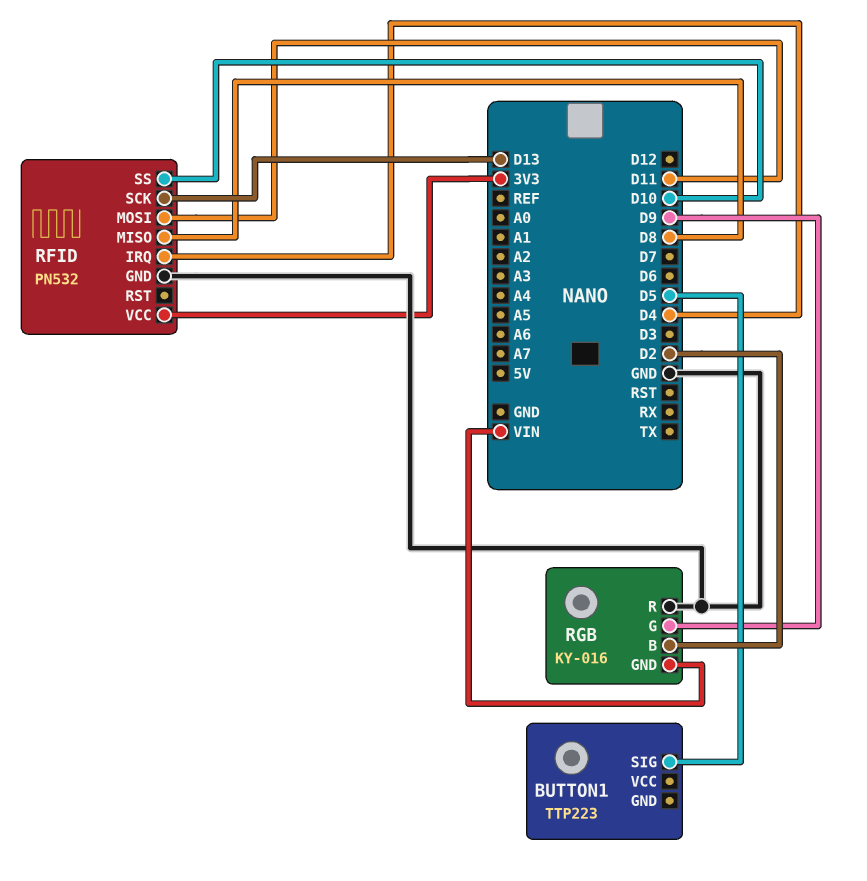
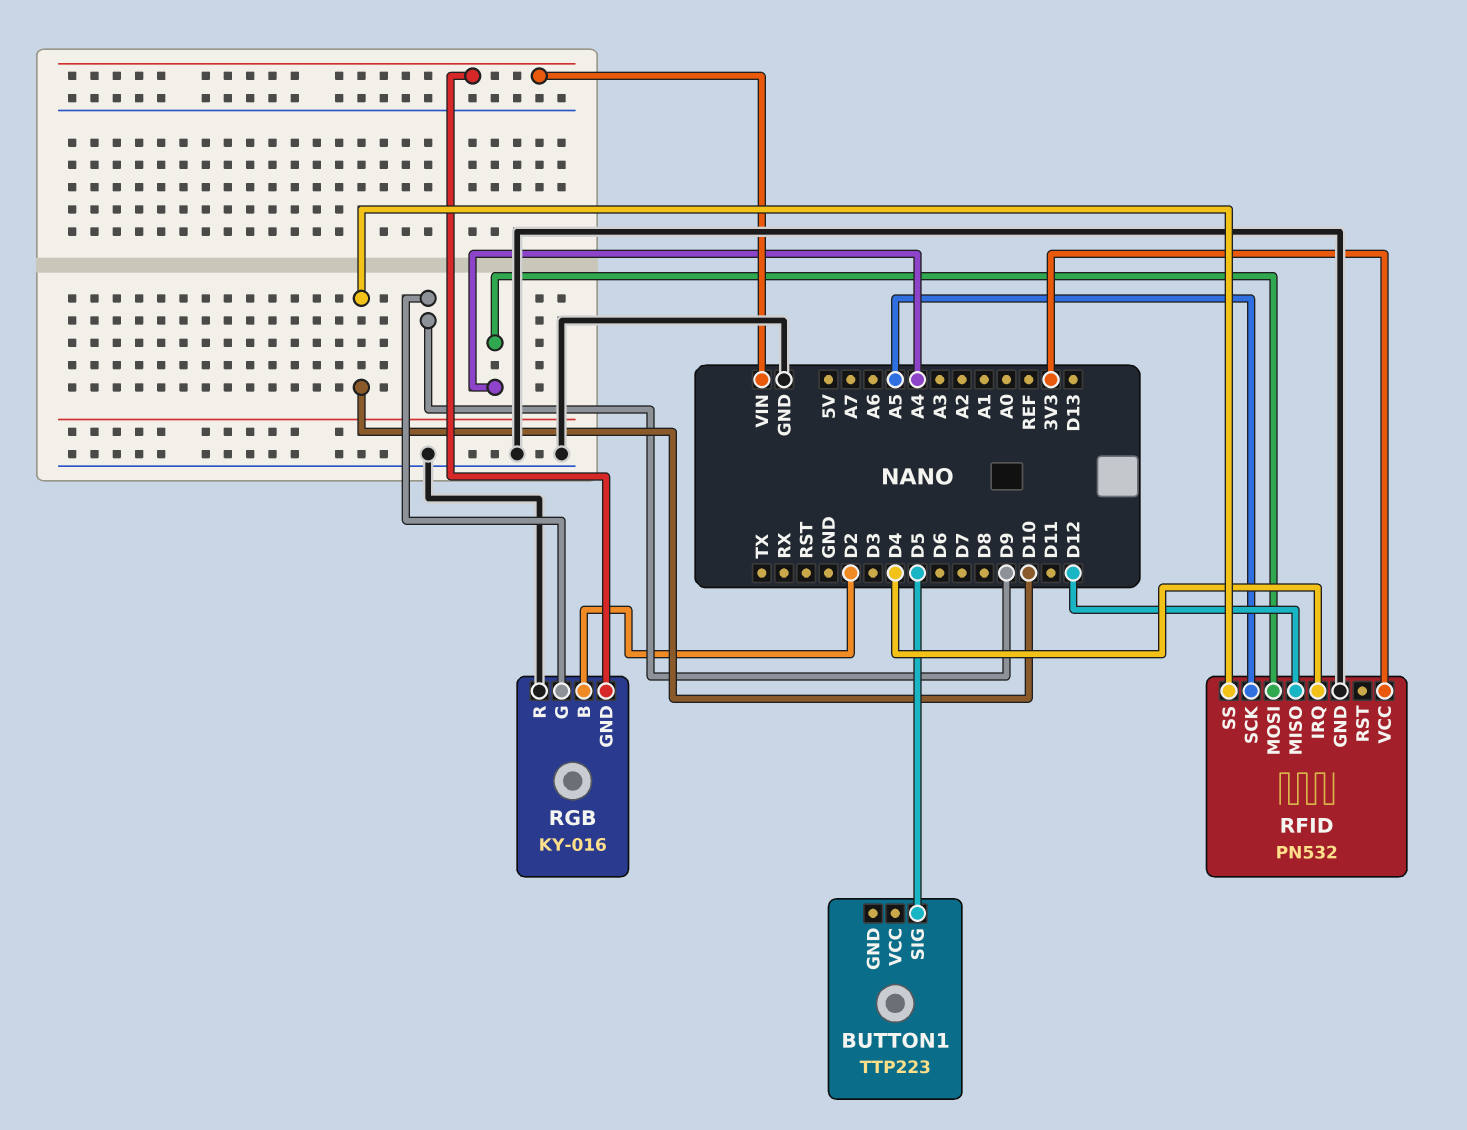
RFID pin MISO: D8 -> D12
RFID pin MOSI: D11 -> A4
RFID pin SCK: D13 -> A5

